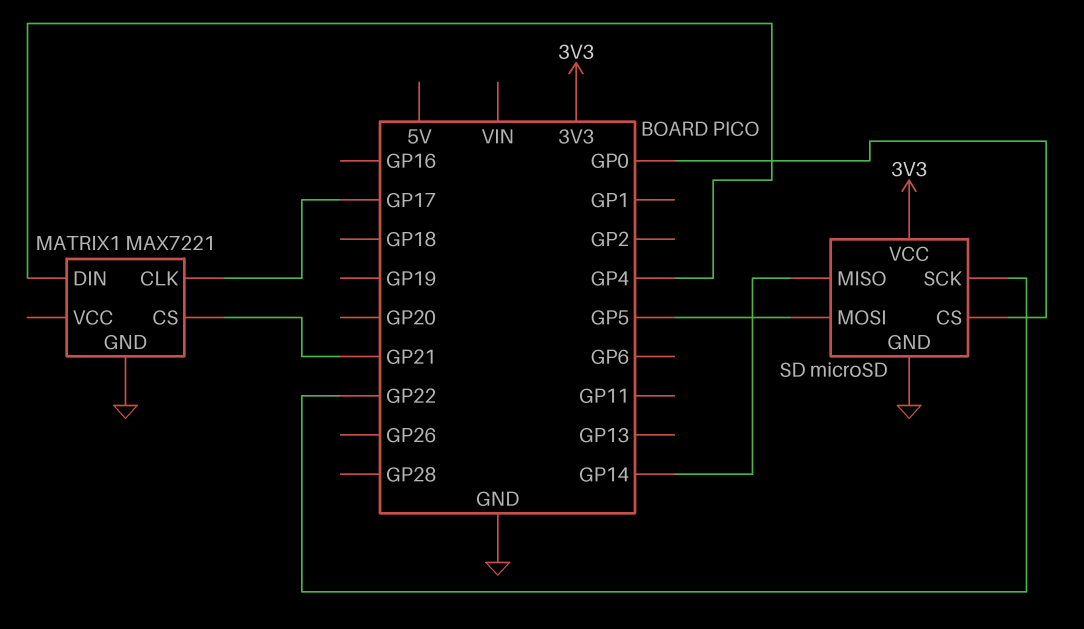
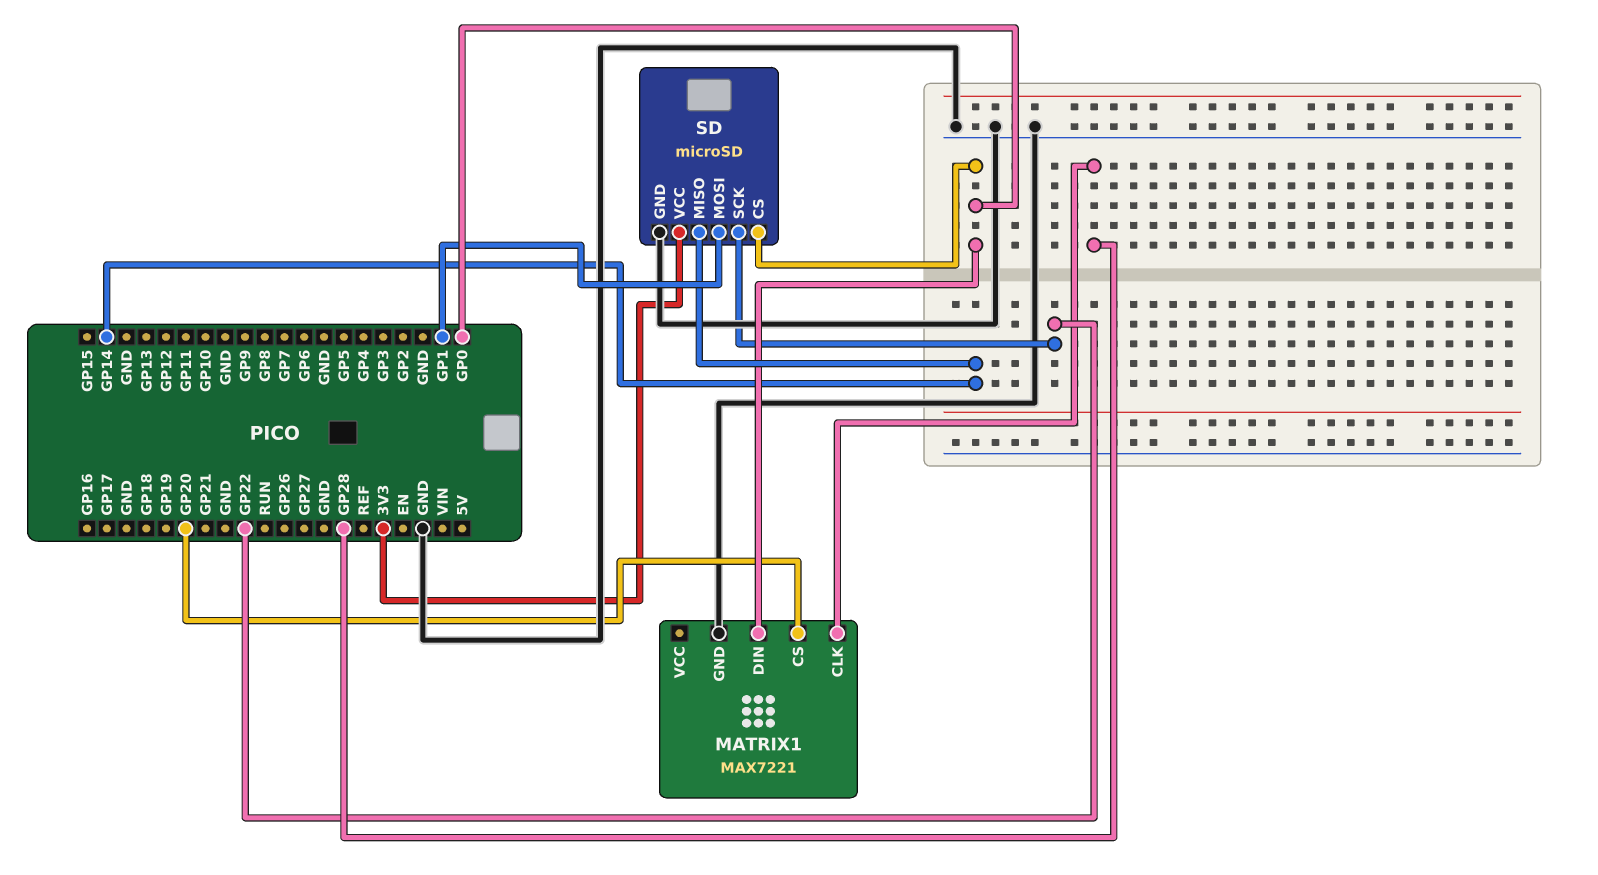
MATRIX1 pin CLK: GP17 -> GP28
MATRIX1 pin CS: GP21 -> GP20
MATRIX1 pin DIN: GP4 -> GP0
SD pin MOSI: GP5 -> GP1

